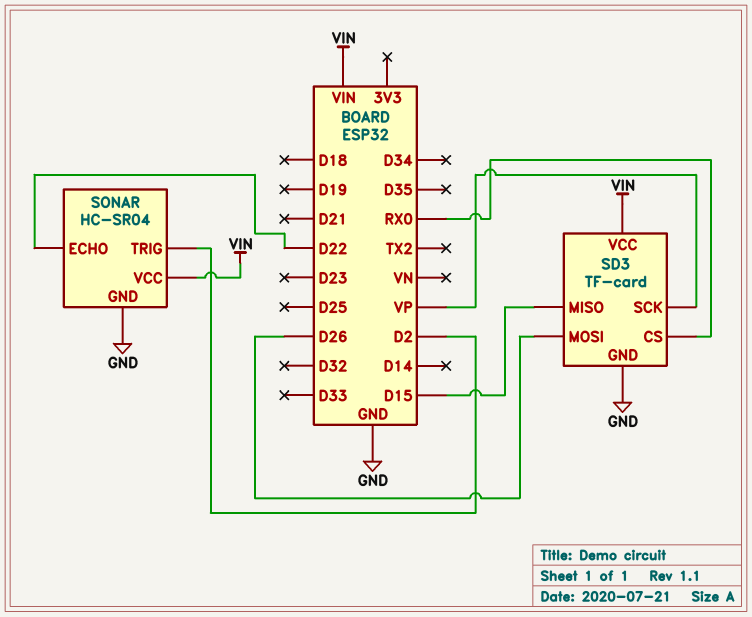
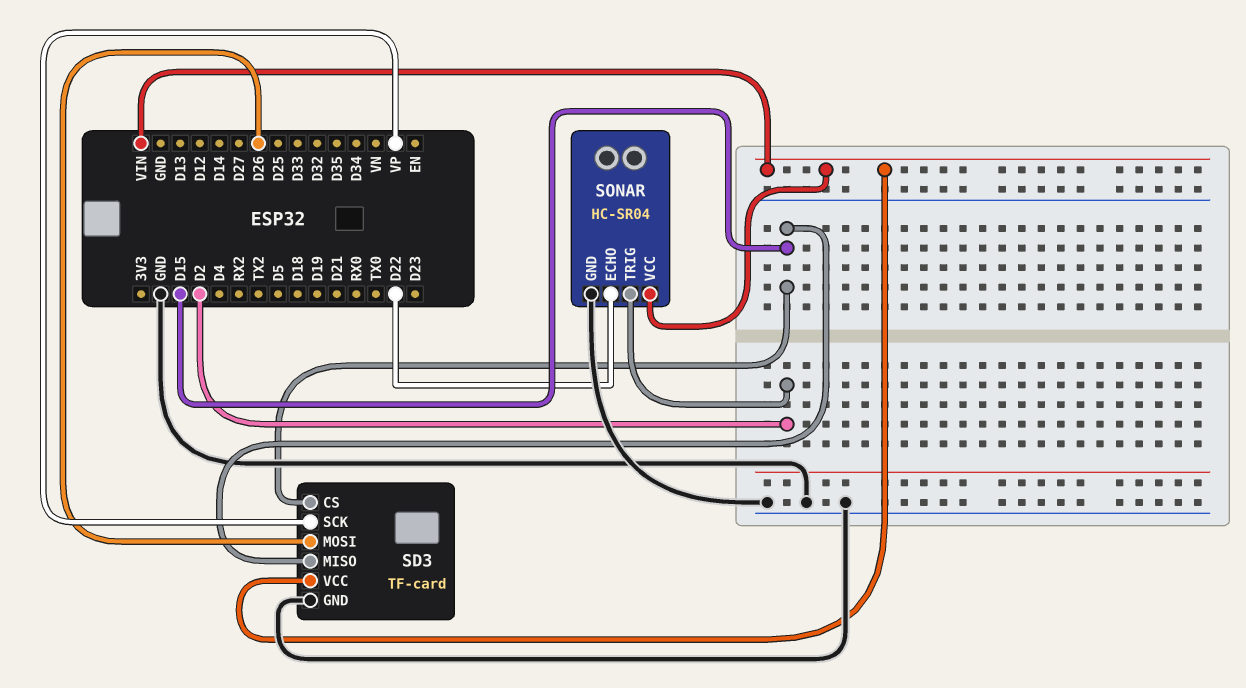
SD3 pin CS: RX0 -> D15

